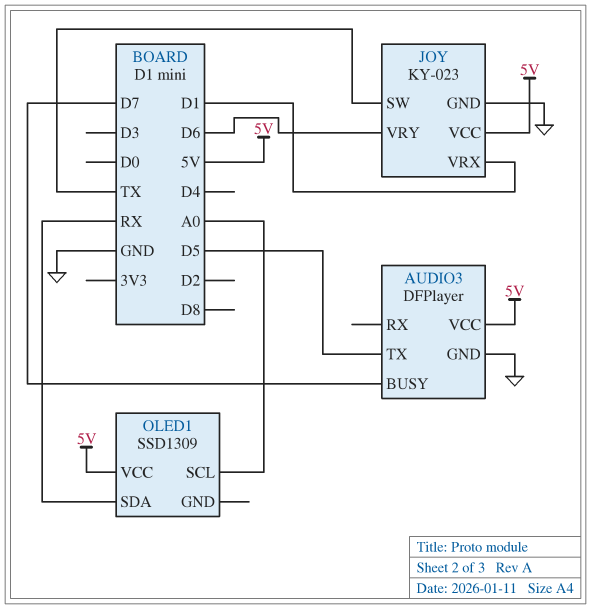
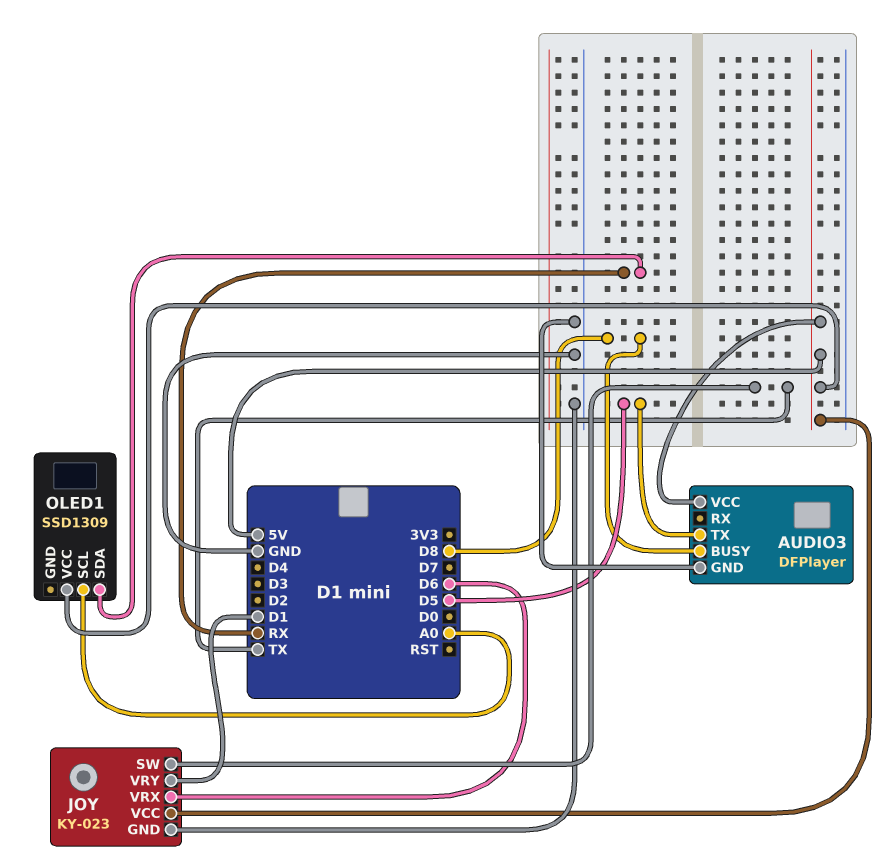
AUDIO3 pin BUSY: D7 -> D8
JOY pin VRX: D1 -> D6
JOY pin VRY: D6 -> D1

